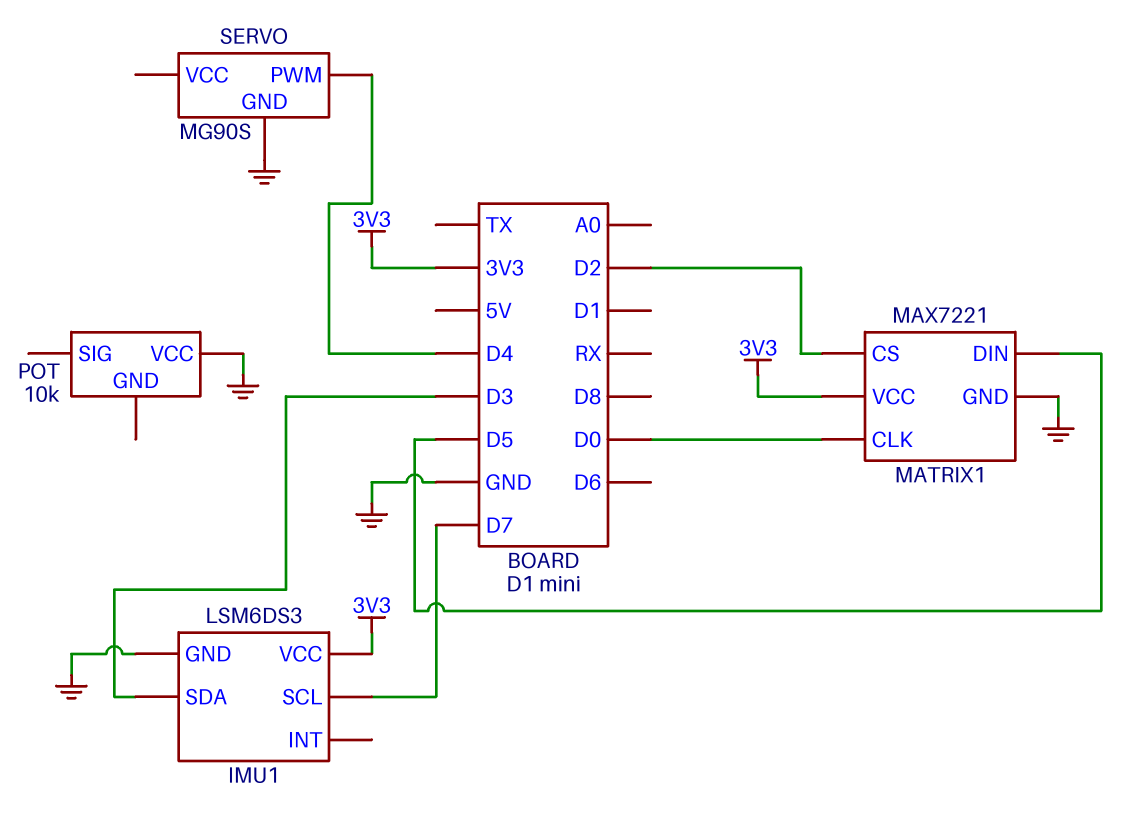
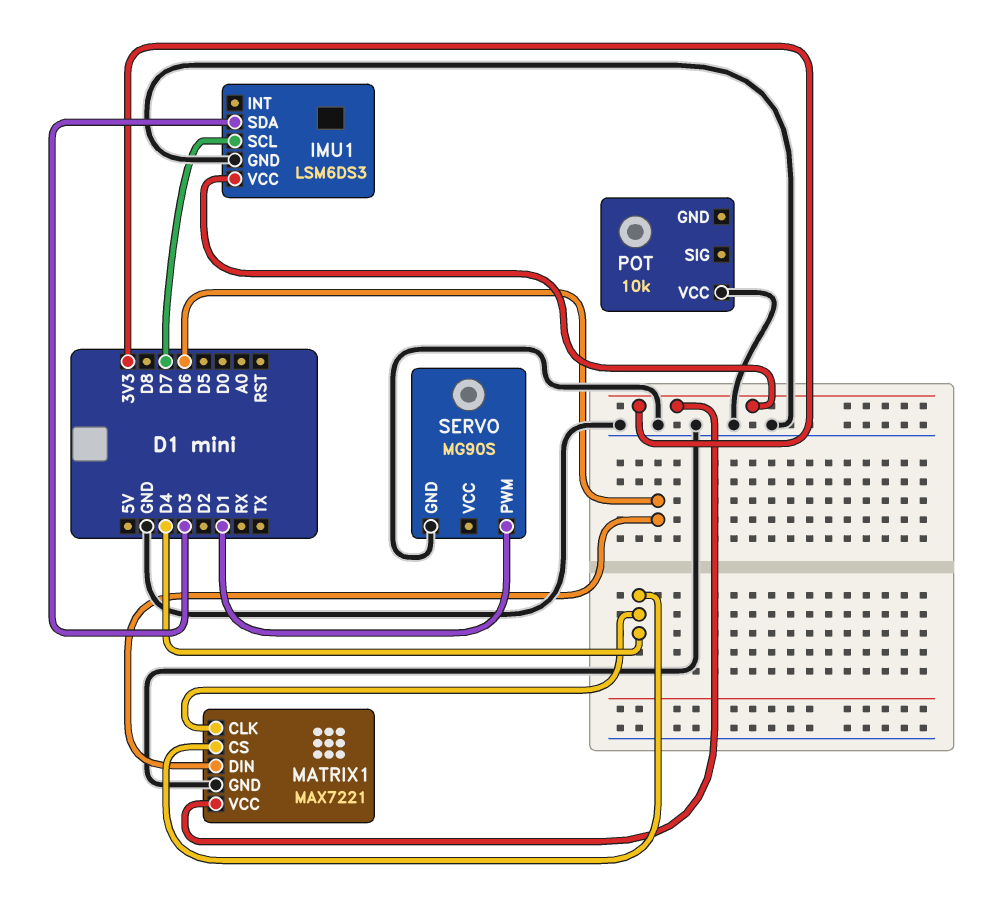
MATRIX1 pin CLK: D0 -> D4
MATRIX1 pin CS: D2 -> D4
MATRIX1 pin DIN: D5 -> D6
SERVO pin PWM: D4 -> D1

